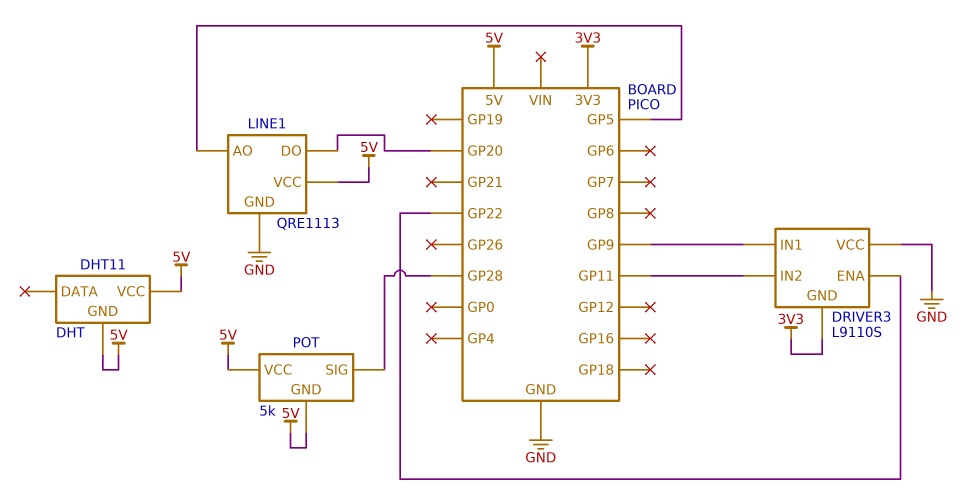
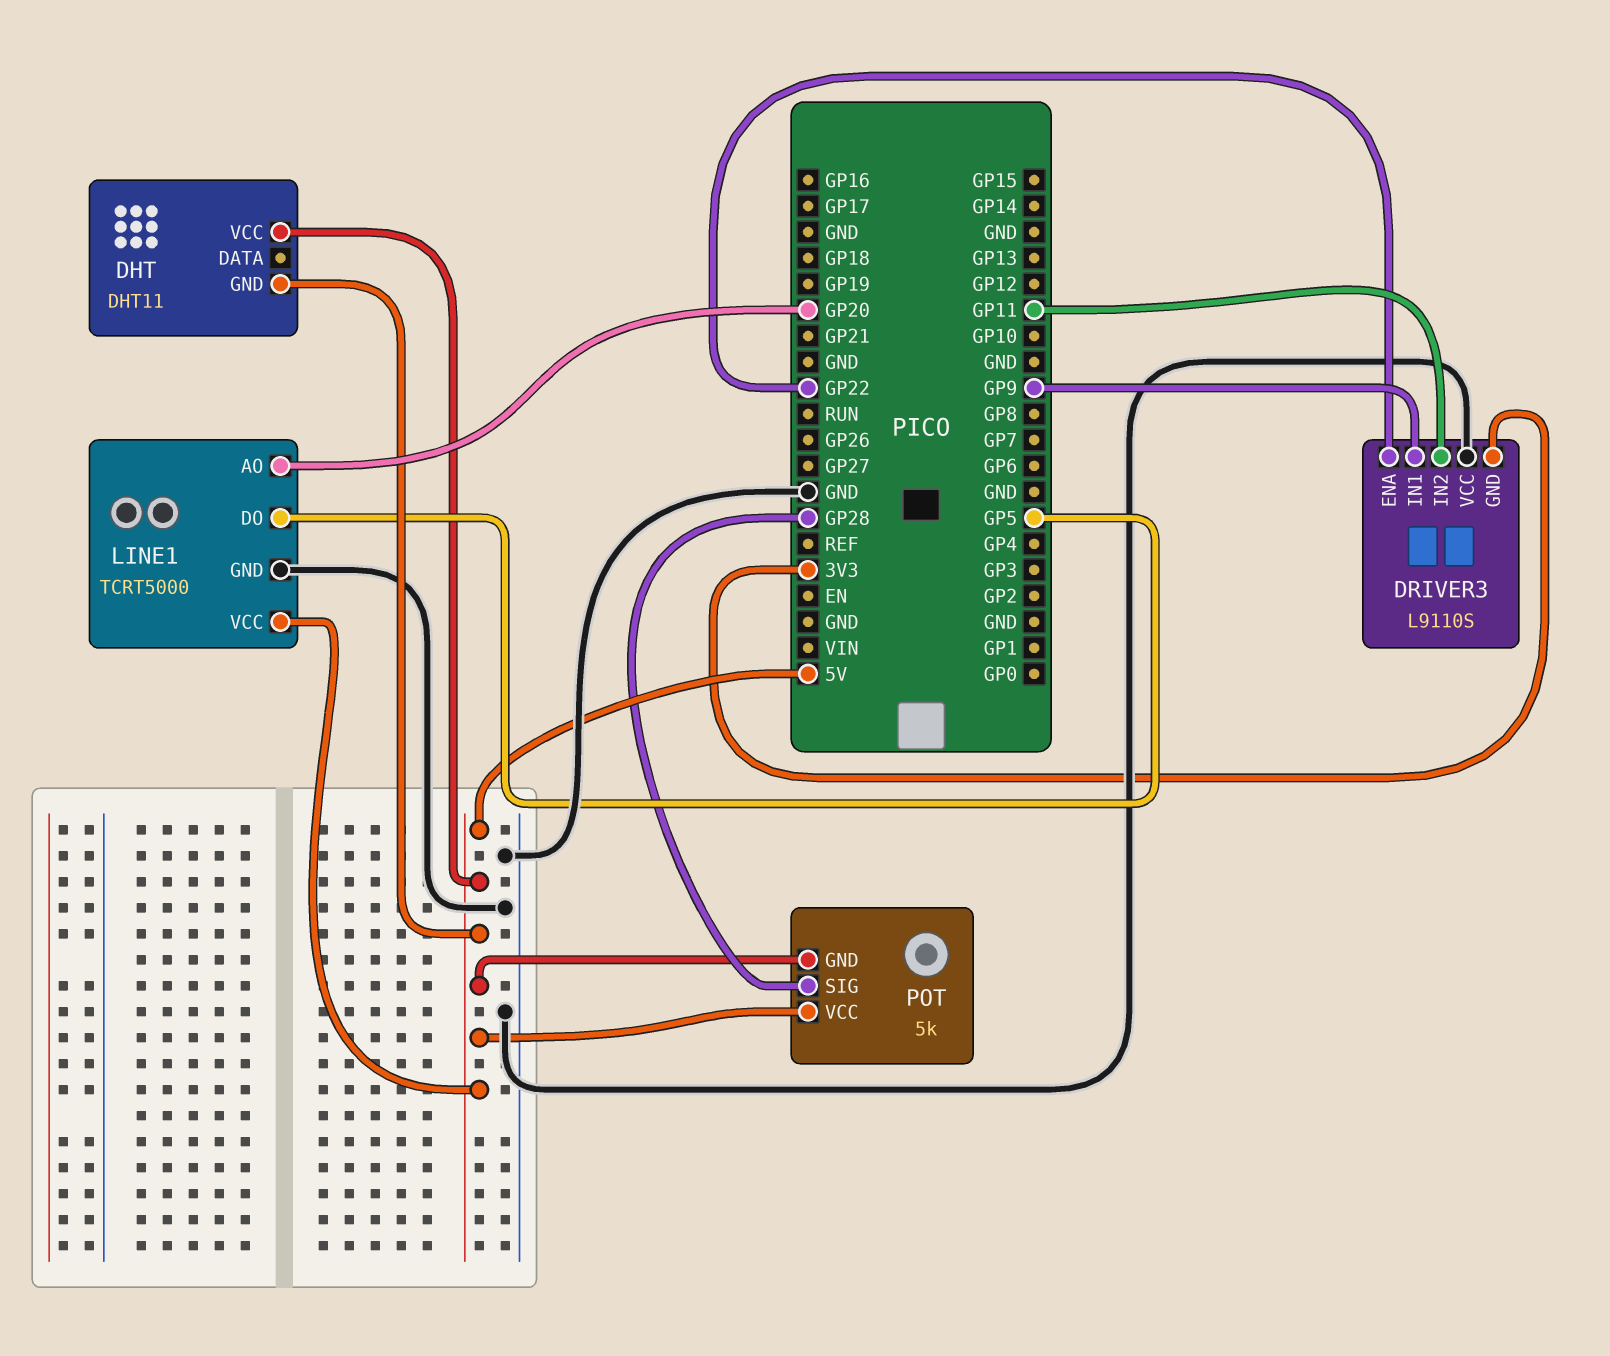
LINE1: QRE1113 -> TCRT5000
LINE1 pin AO: GP5 -> GP20
LINE1 pin DO: GP20 -> GP5

